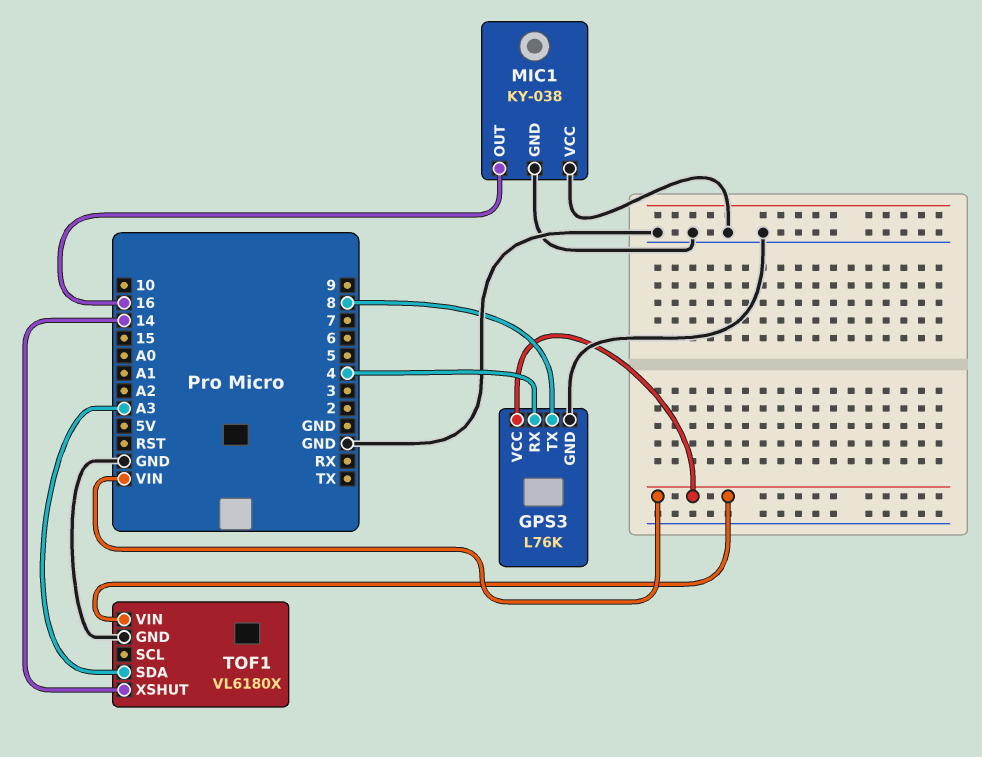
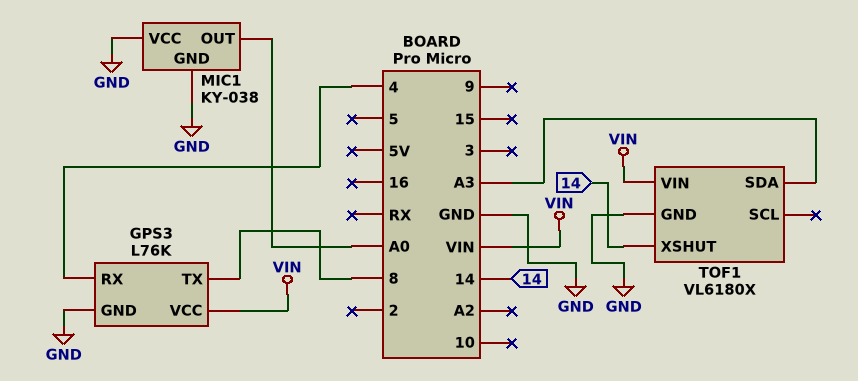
MIC1 pin OUT: 16 -> A0

